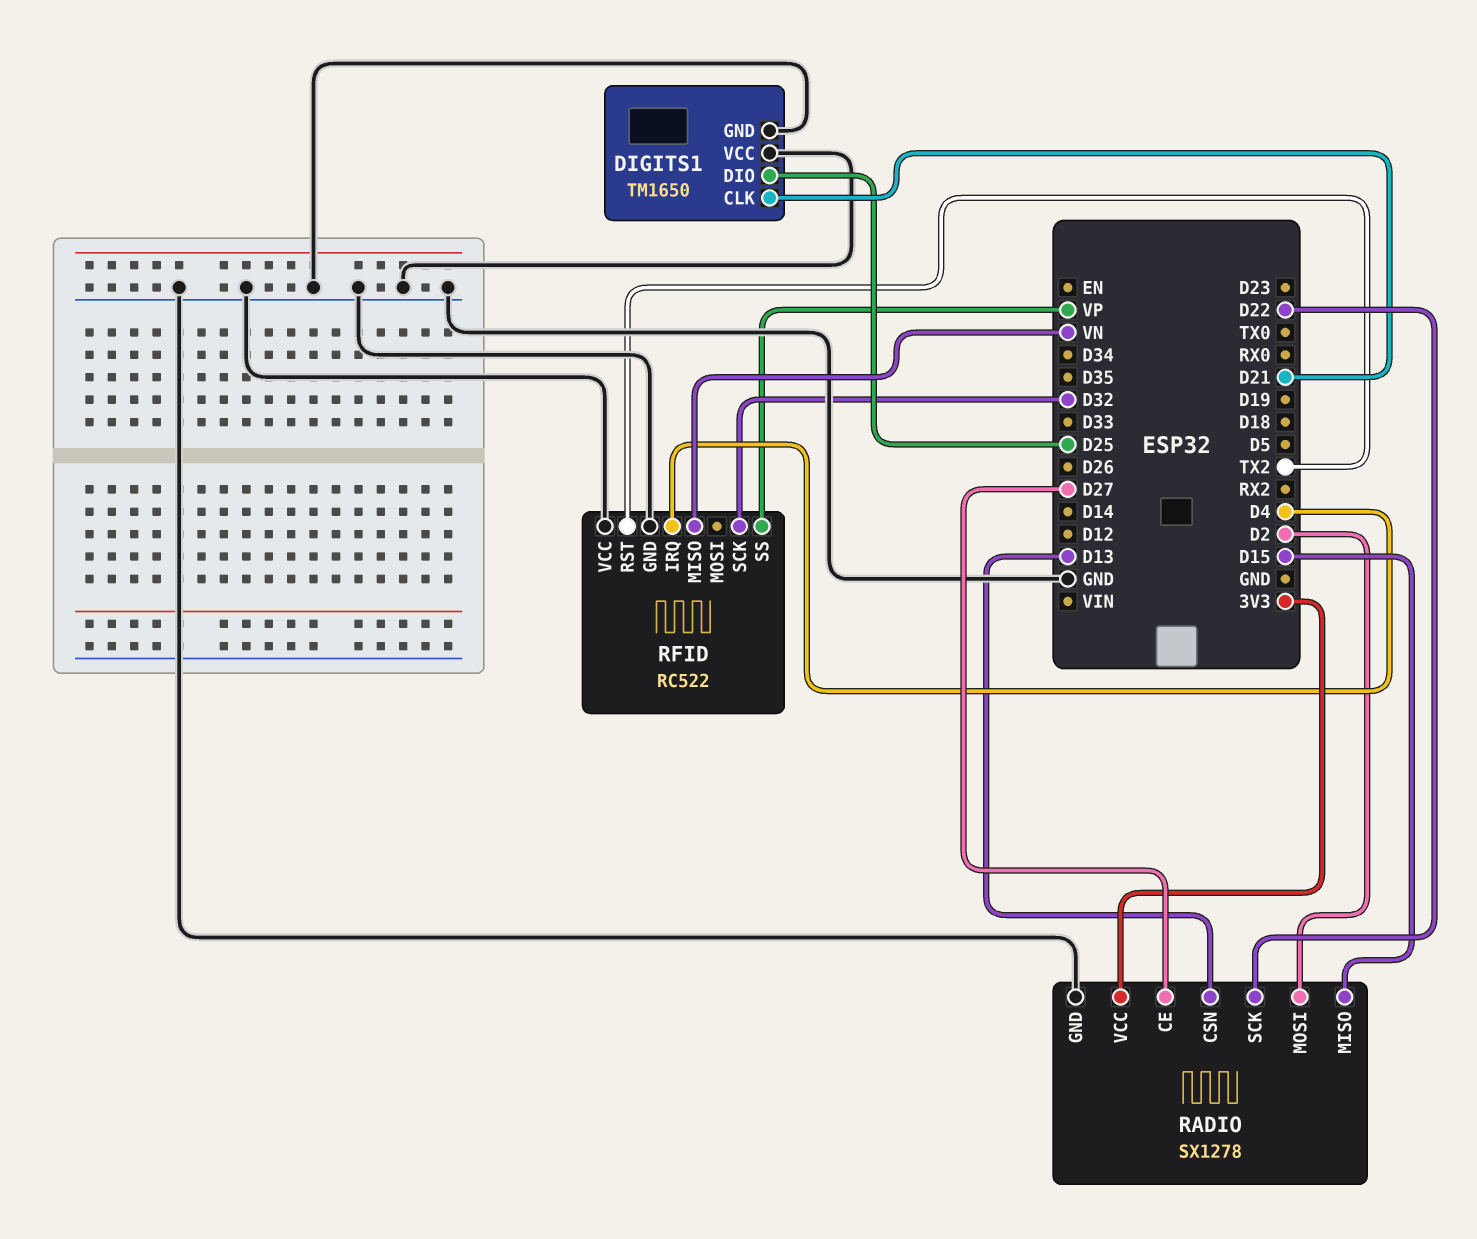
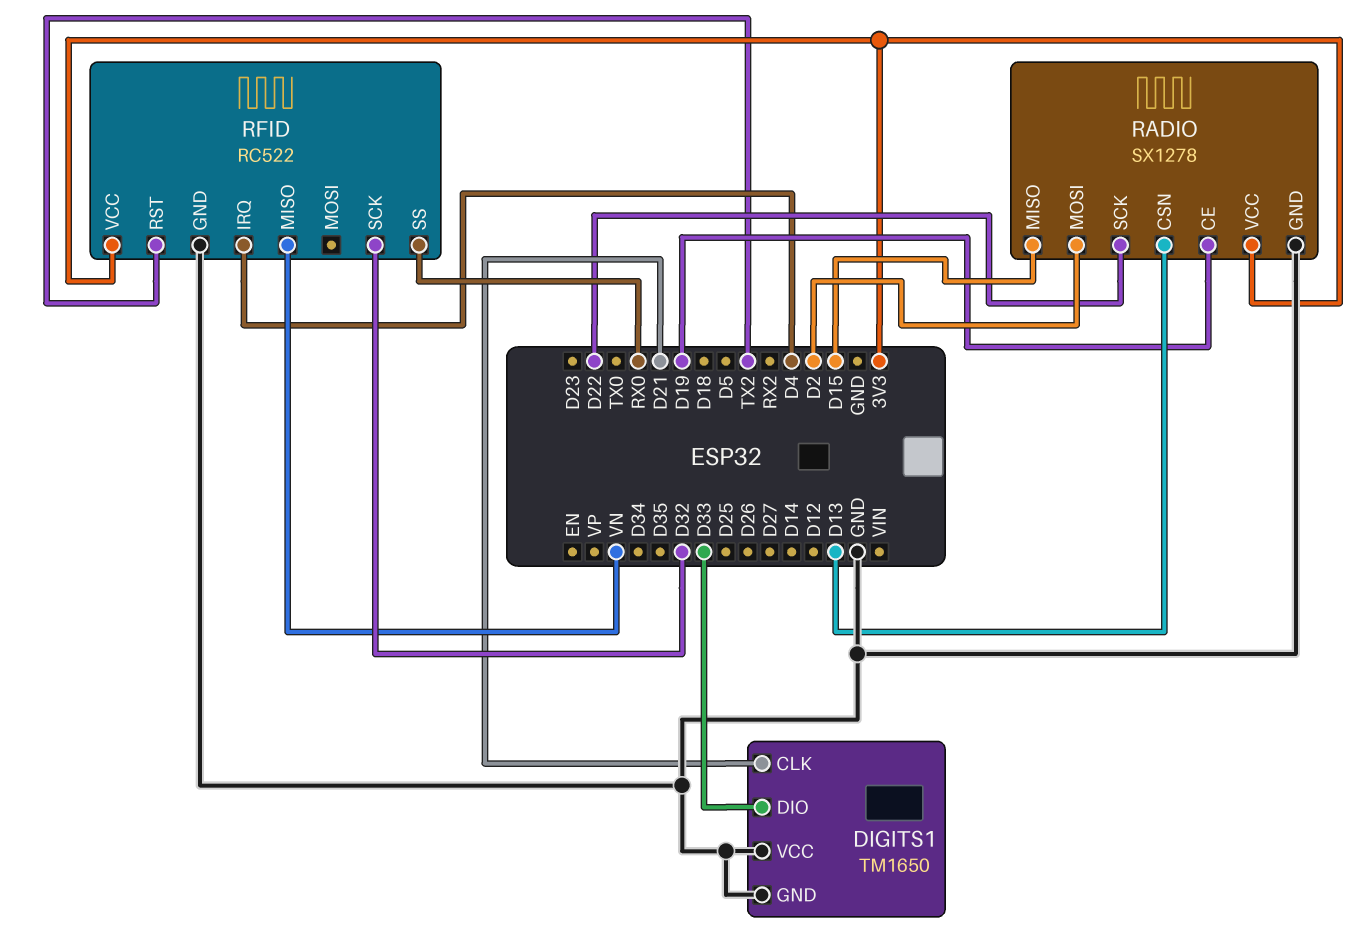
DIGITS1 pin DIO: D25 -> D33
RADIO pin CE: D27 -> D19
RFID pin SS: VP -> RX0
RFID pin VCC: GND -> 3V3

